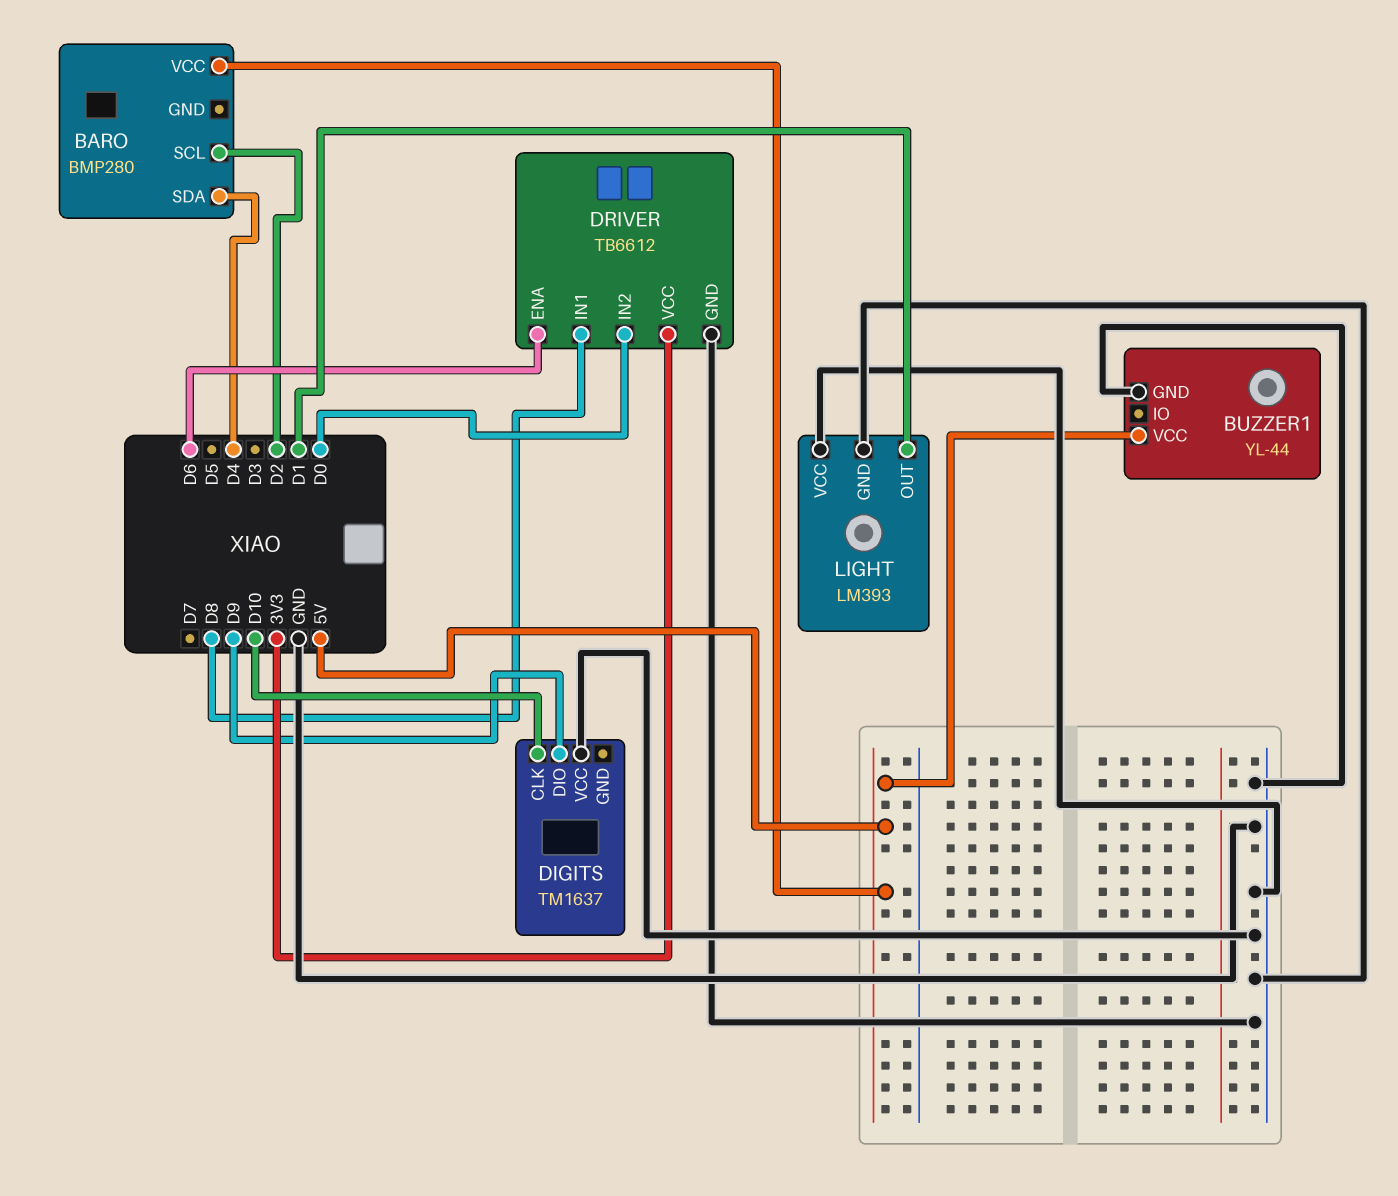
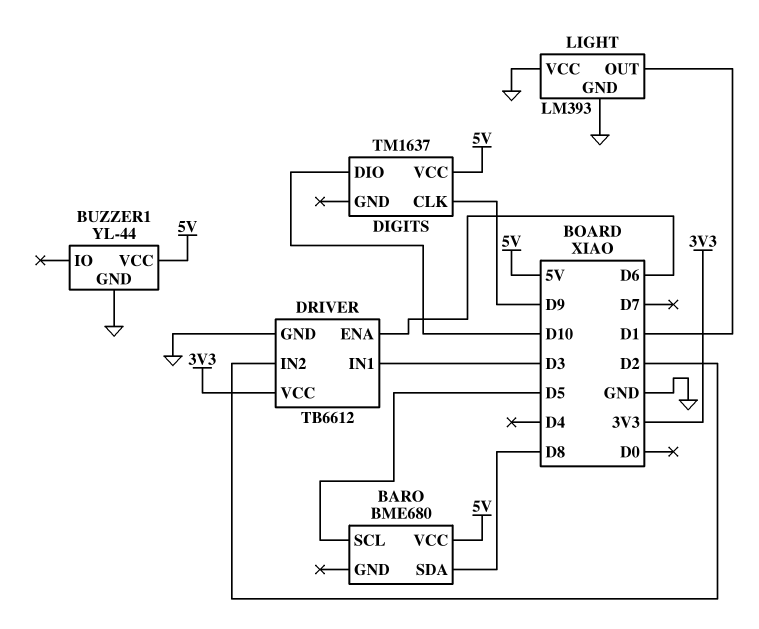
BARO: BMP280 -> BME680
BARO pin SCL: D2 -> D5
BARO pin SDA: D4 -> D8
DIGITS pin CLK: D10 -> D9
DIGITS pin DIO: D9 -> D10
DIGITS pin VCC: GND -> 5V
DRIVER pin IN1: D8 -> D3
DRIVER pin IN2: D0 -> D2

